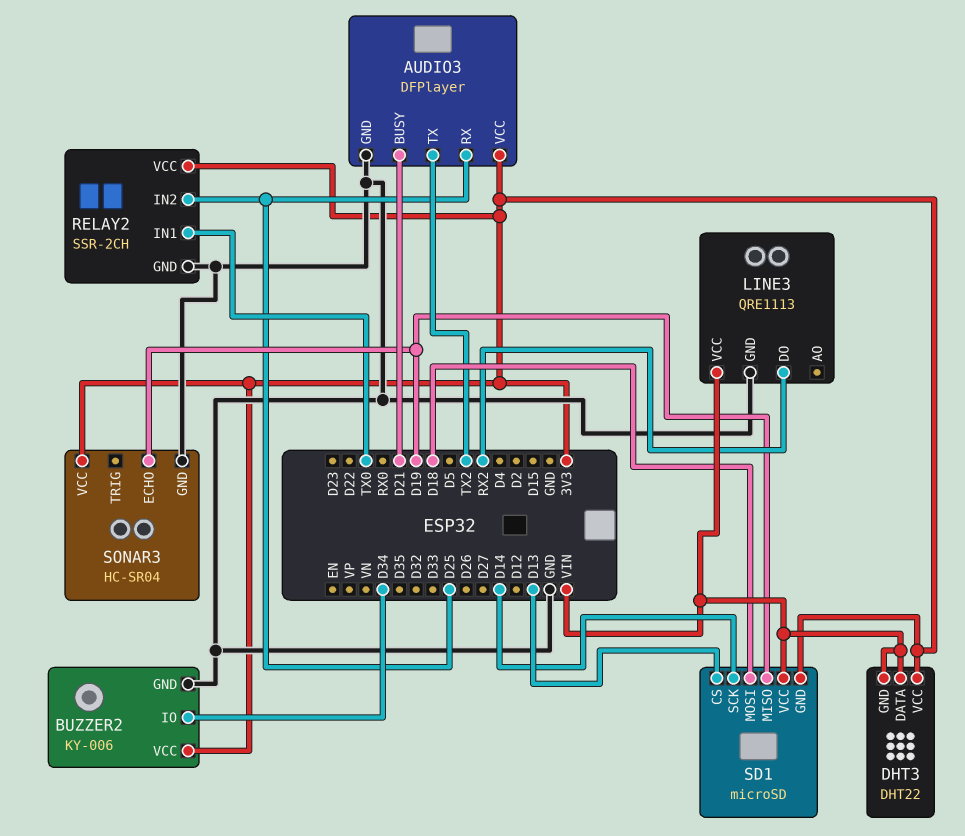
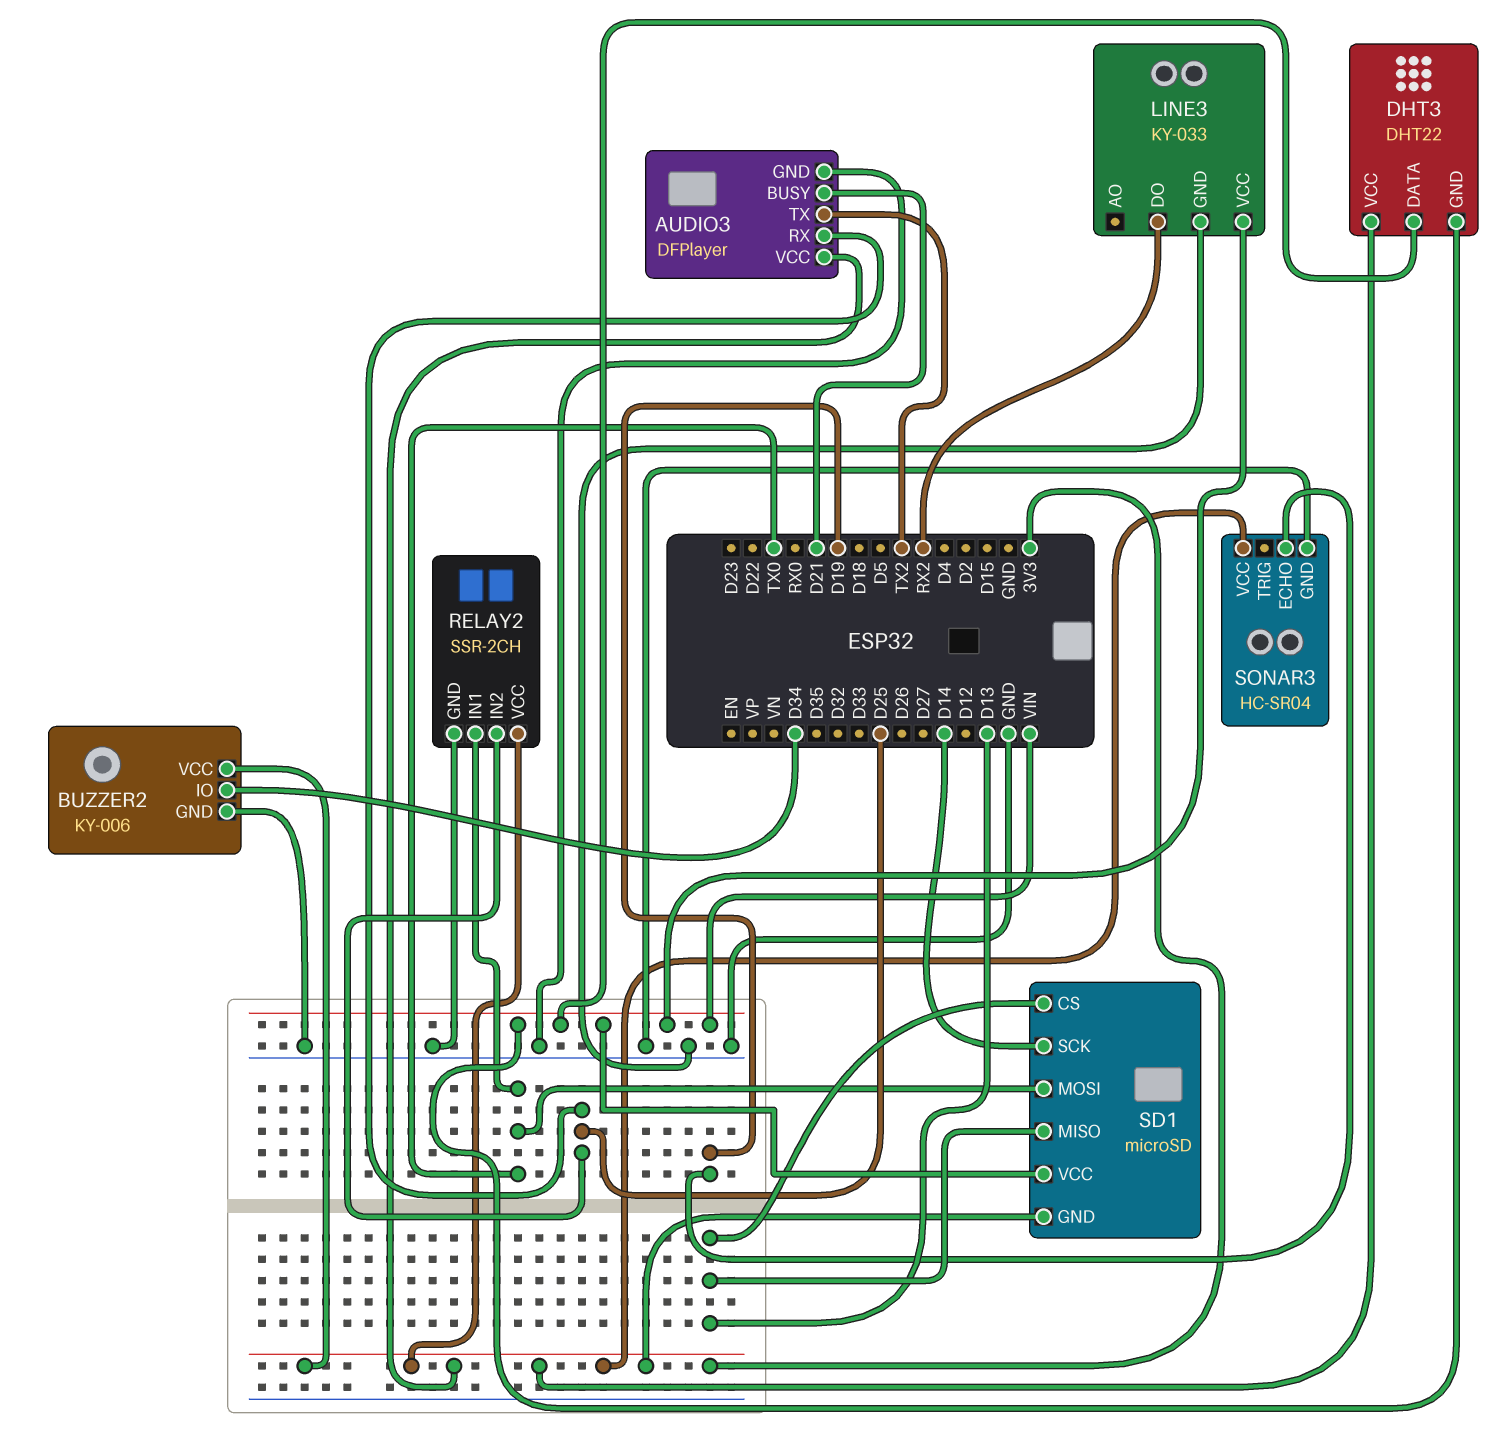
LINE3: QRE1113 -> KY-033
SD1 pin MISO: D19 -> D13
SD1 pin MOSI: D18 -> TX0

